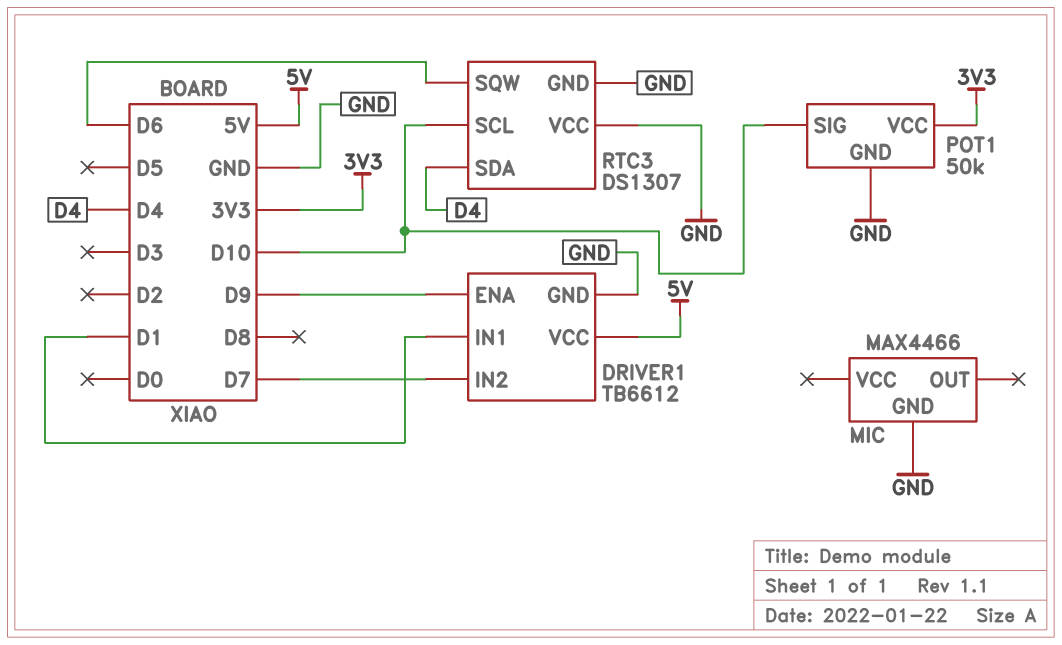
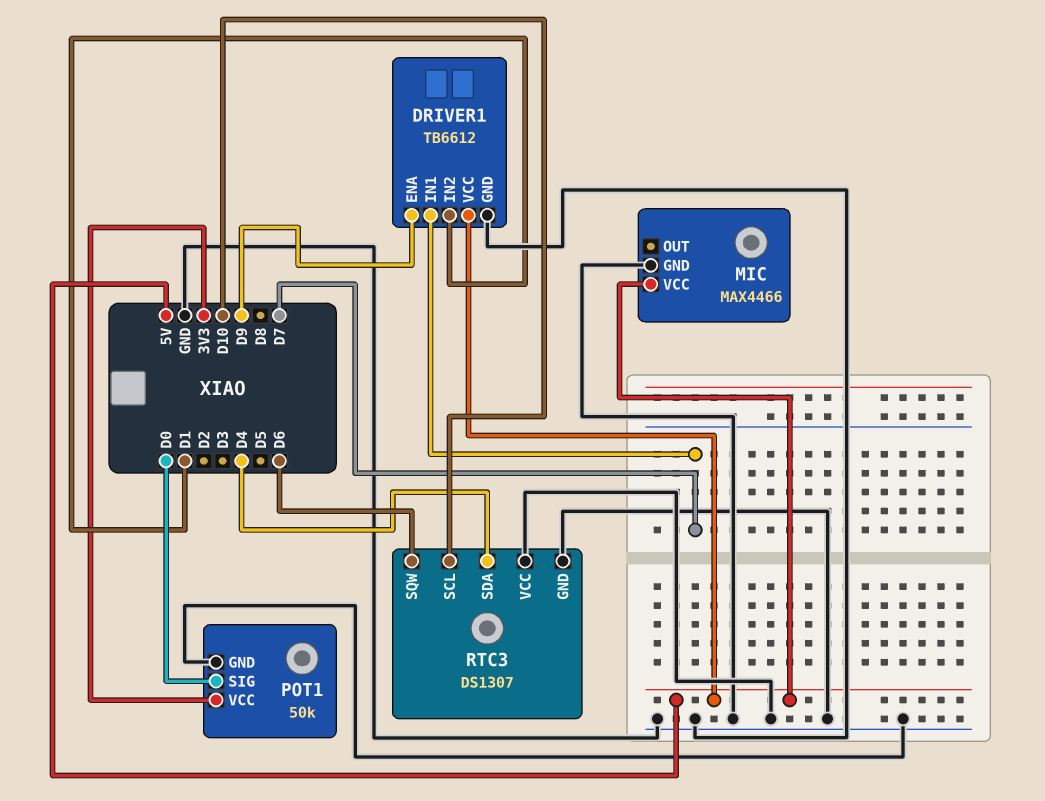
DRIVER1 pin IN1: D1 -> D7
DRIVER1 pin IN2: D7 -> D1
MIC pin VCC: none -> 5V
POT1 pin SIG: D10 -> D0

